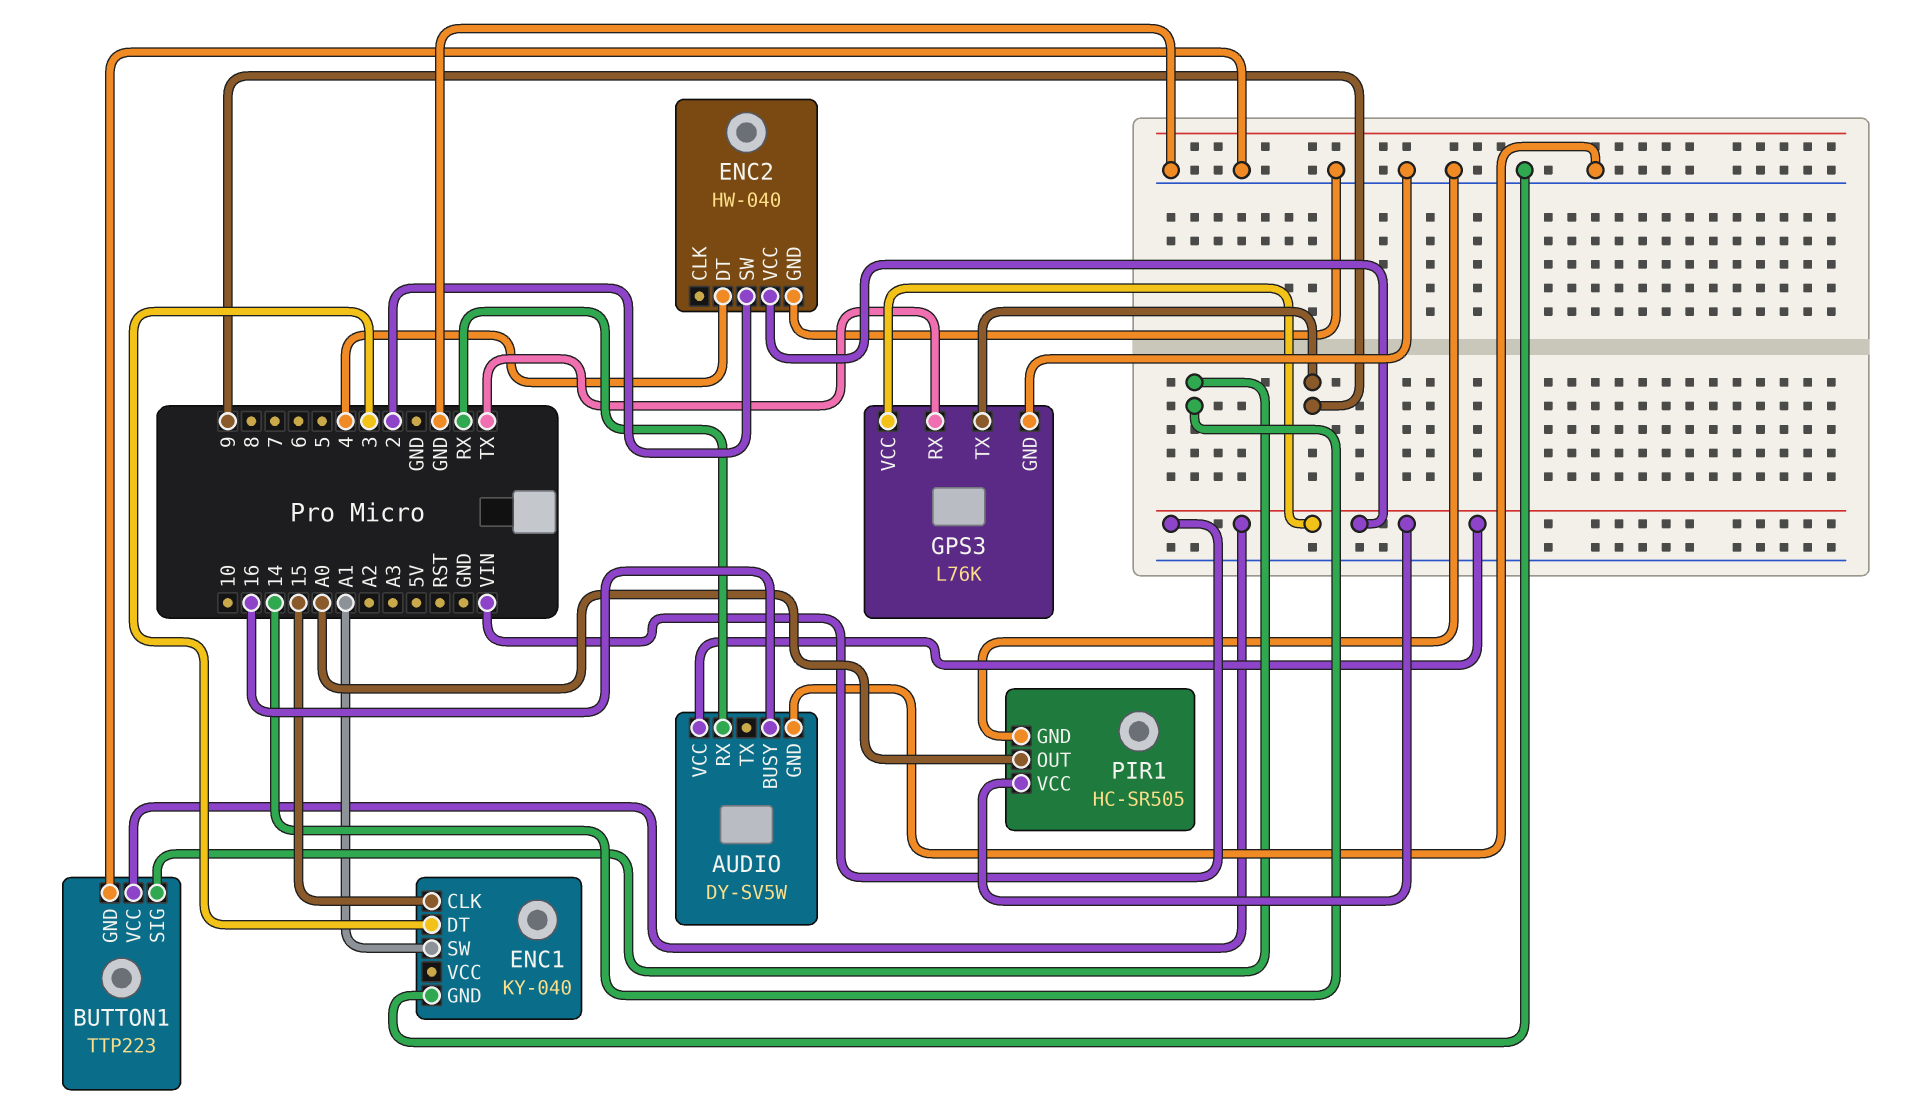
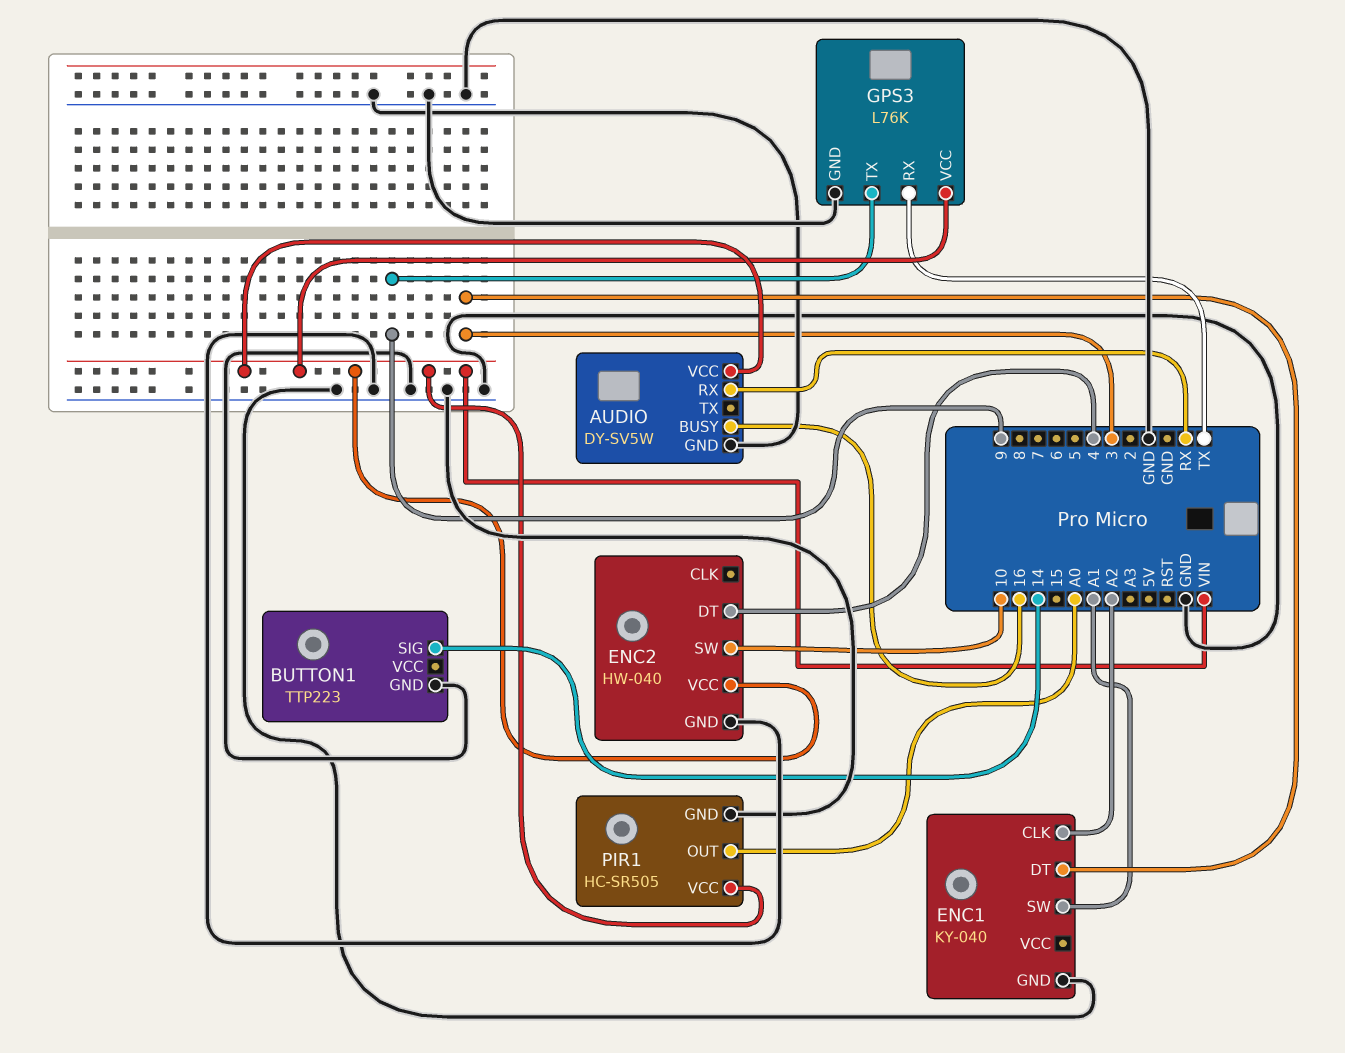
BUTTON1 pin VCC: VIN -> none
ENC1 pin CLK: 15 -> A2
ENC2 pin SW: 2 -> 10

